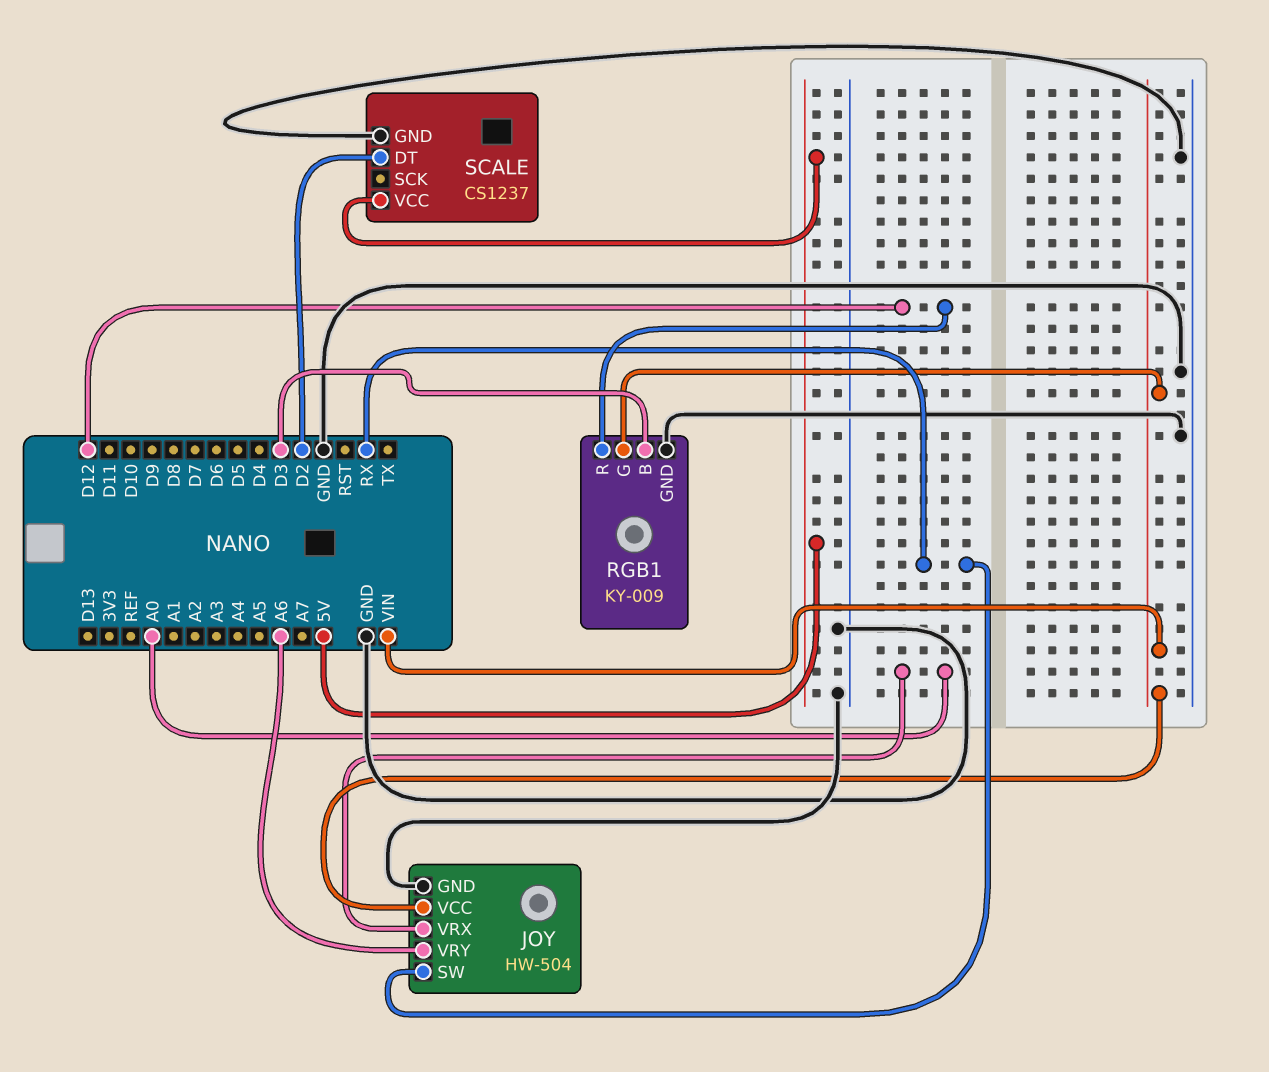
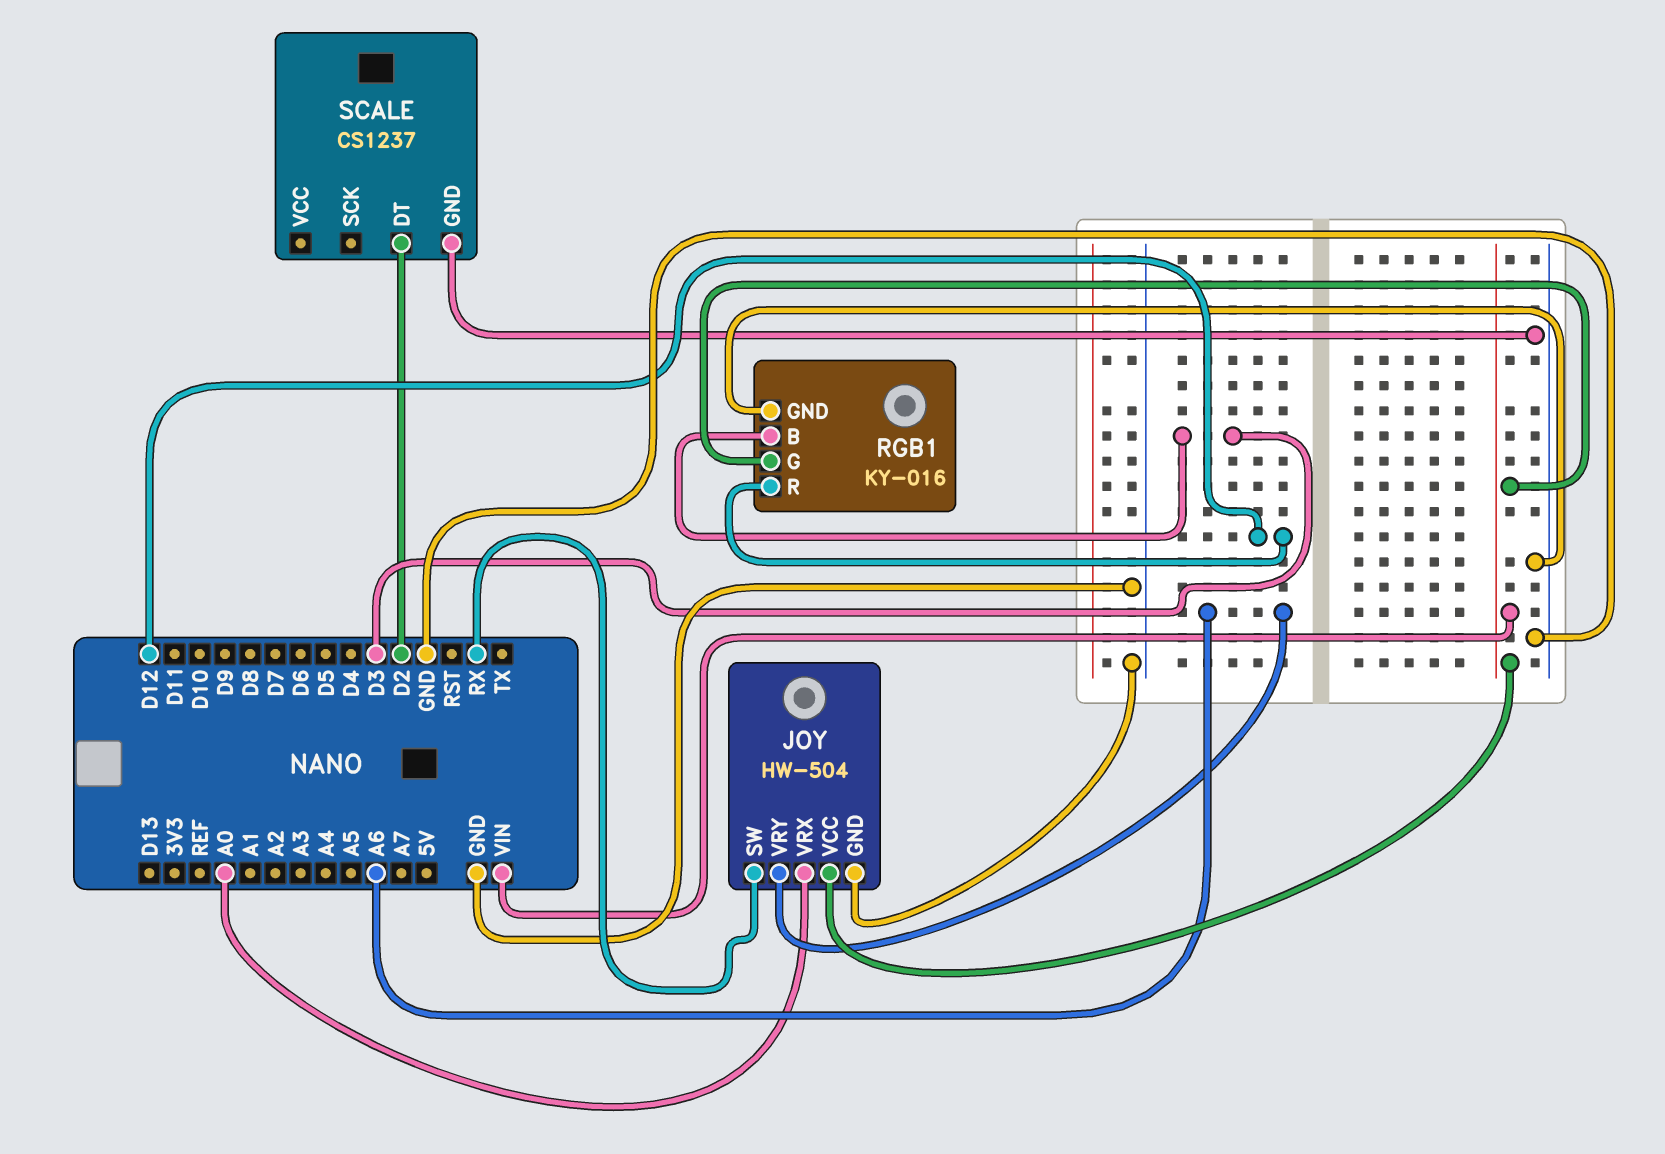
RGB1: KY-009 -> KY-016
SCALE pin VCC: 5V -> none

